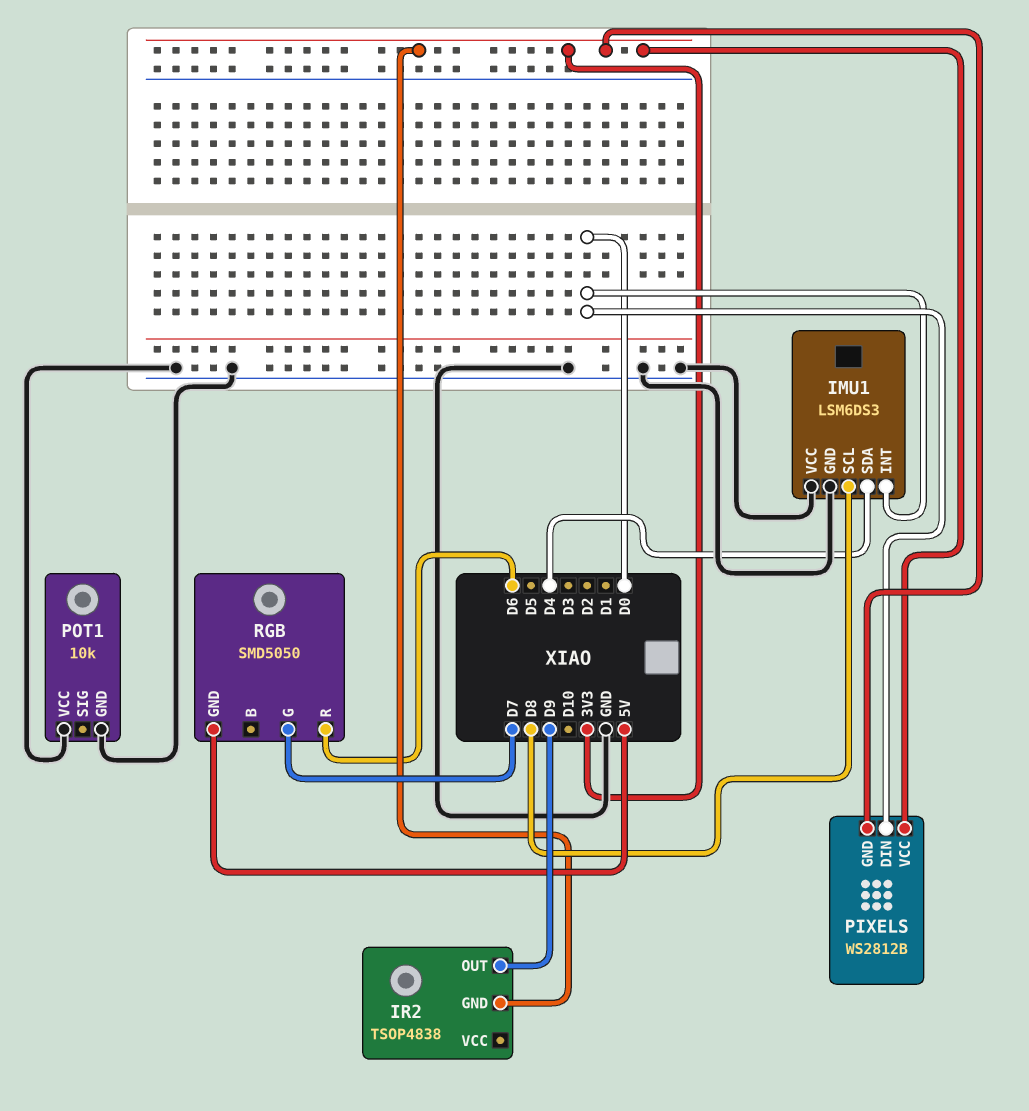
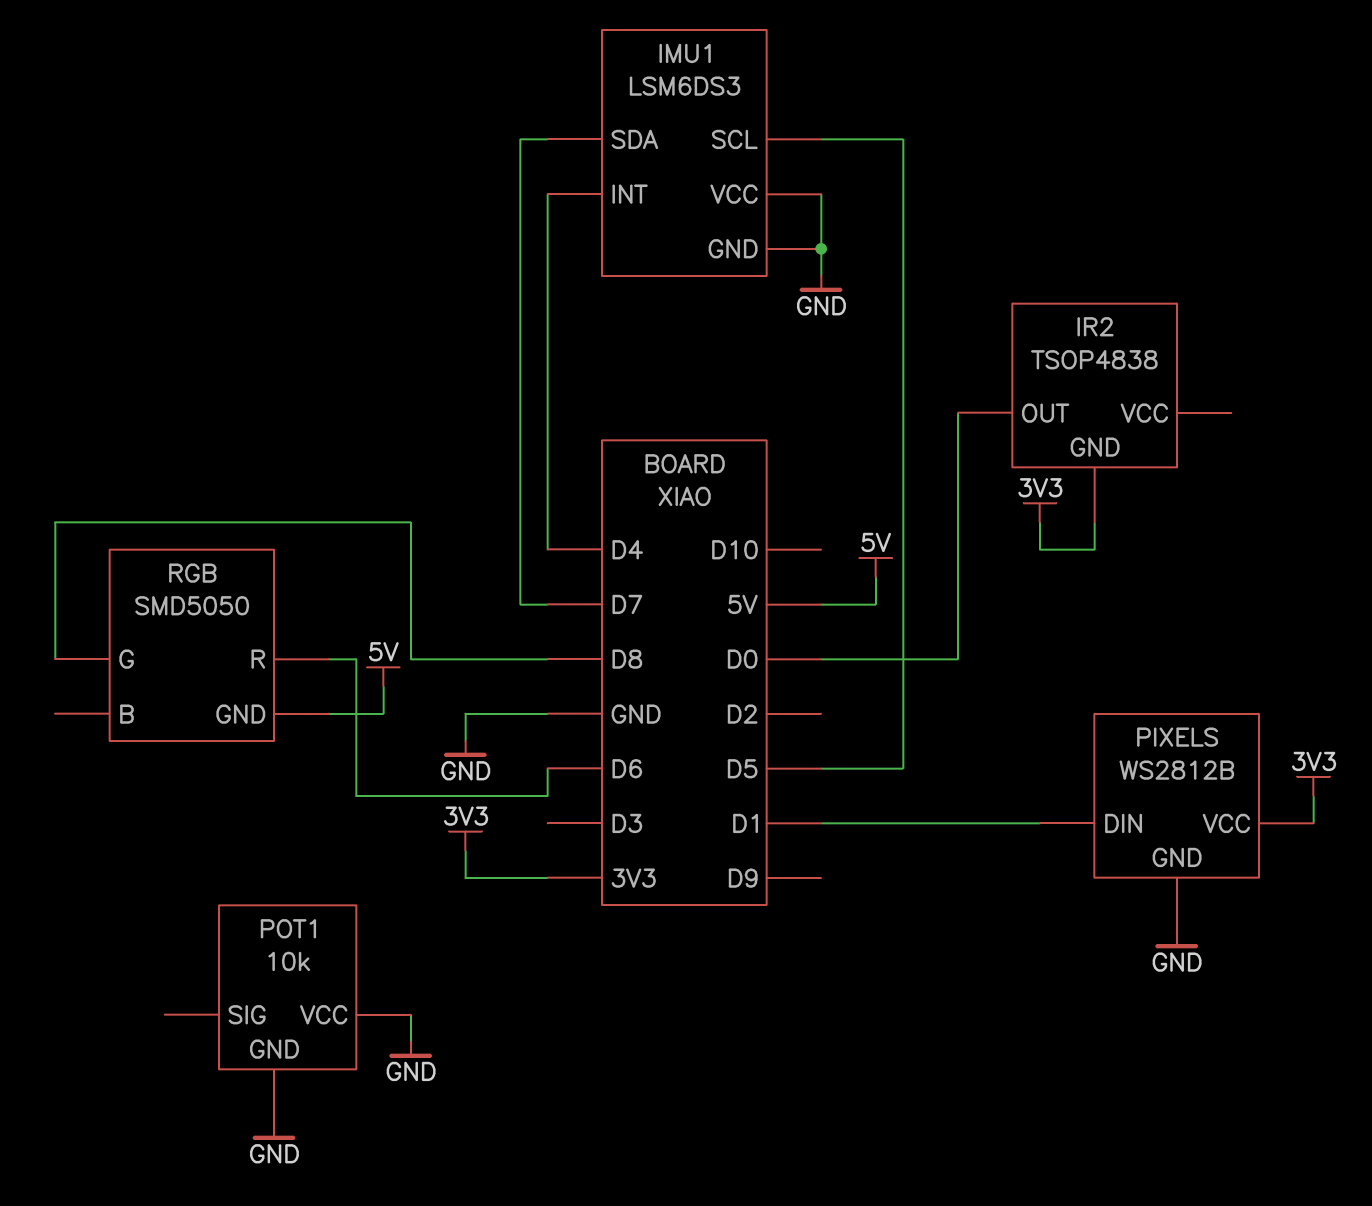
IMU1 pin INT: D0 -> D4
IMU1 pin SCL: D8 -> D5
IMU1 pin SDA: D4 -> D7
IR2 pin OUT: D9 -> D0
PIXELS pin DIN: D0 -> D1
PIXELS pin GND: 3V3 -> GND
RGB pin G: D7 -> D8

